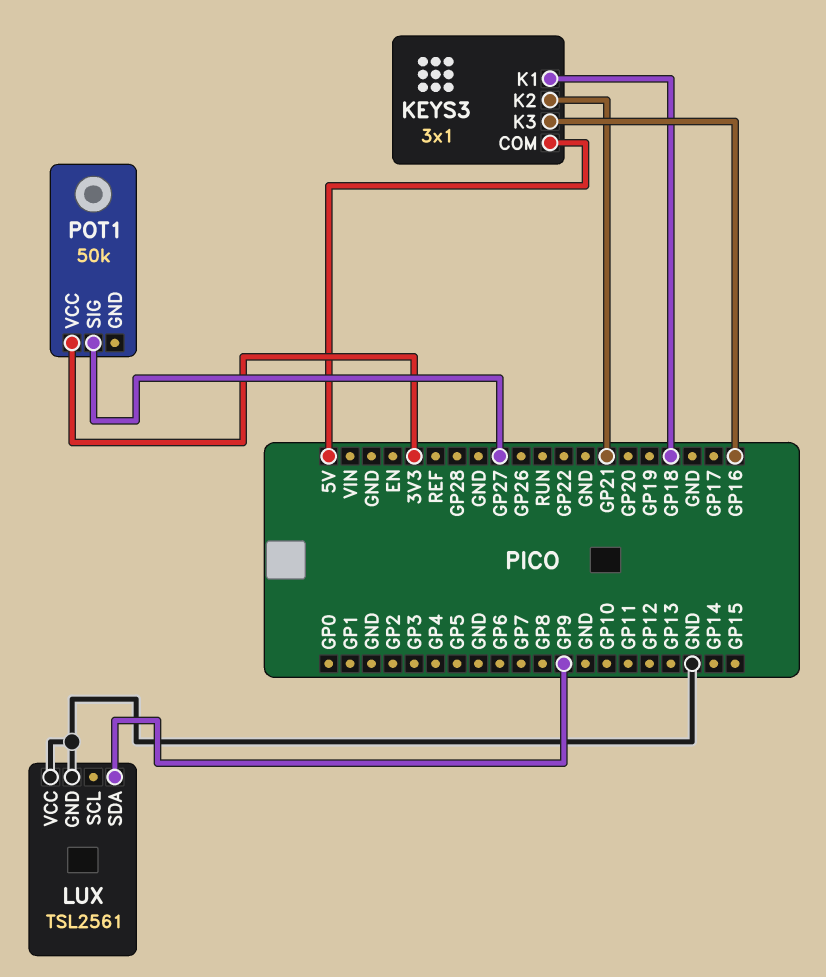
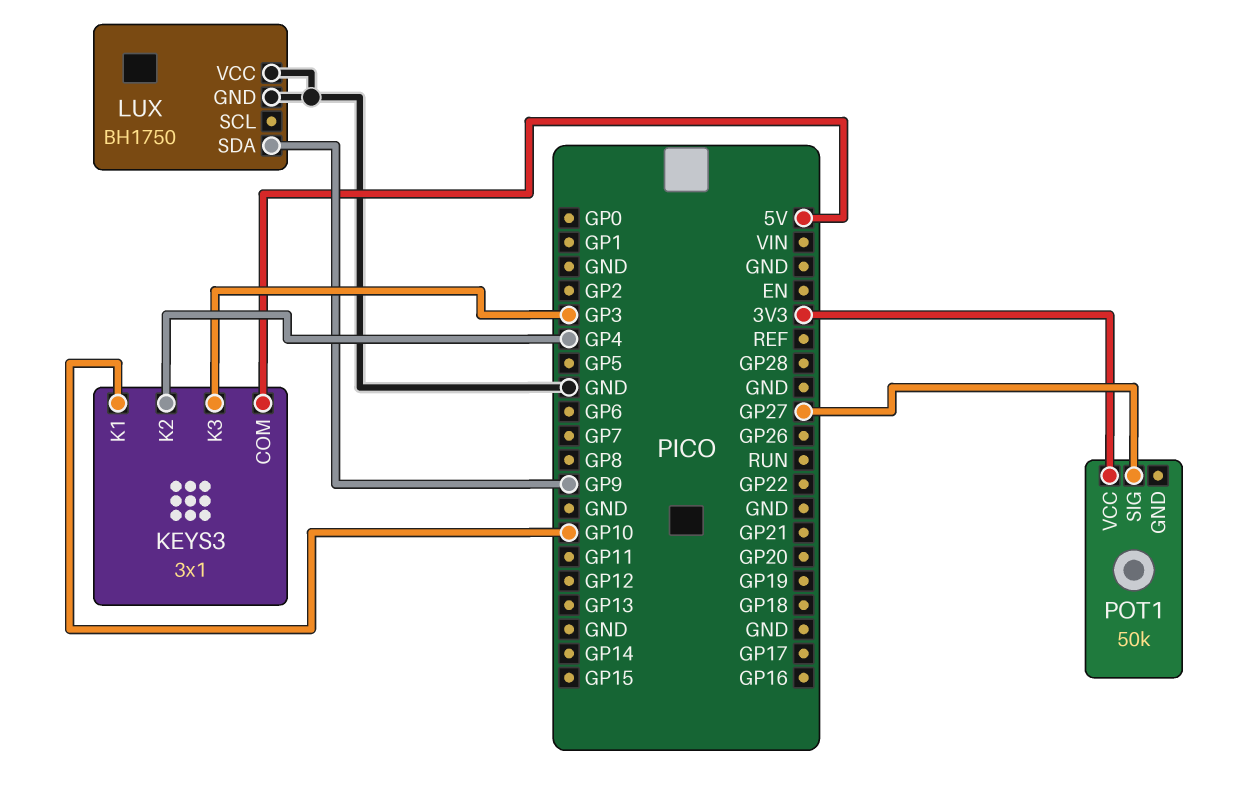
KEYS3 pin K1: GP18 -> GP10
KEYS3 pin K2: GP21 -> GP4
KEYS3 pin K3: GP16 -> GP3
LUX: TSL2561 -> BH1750

